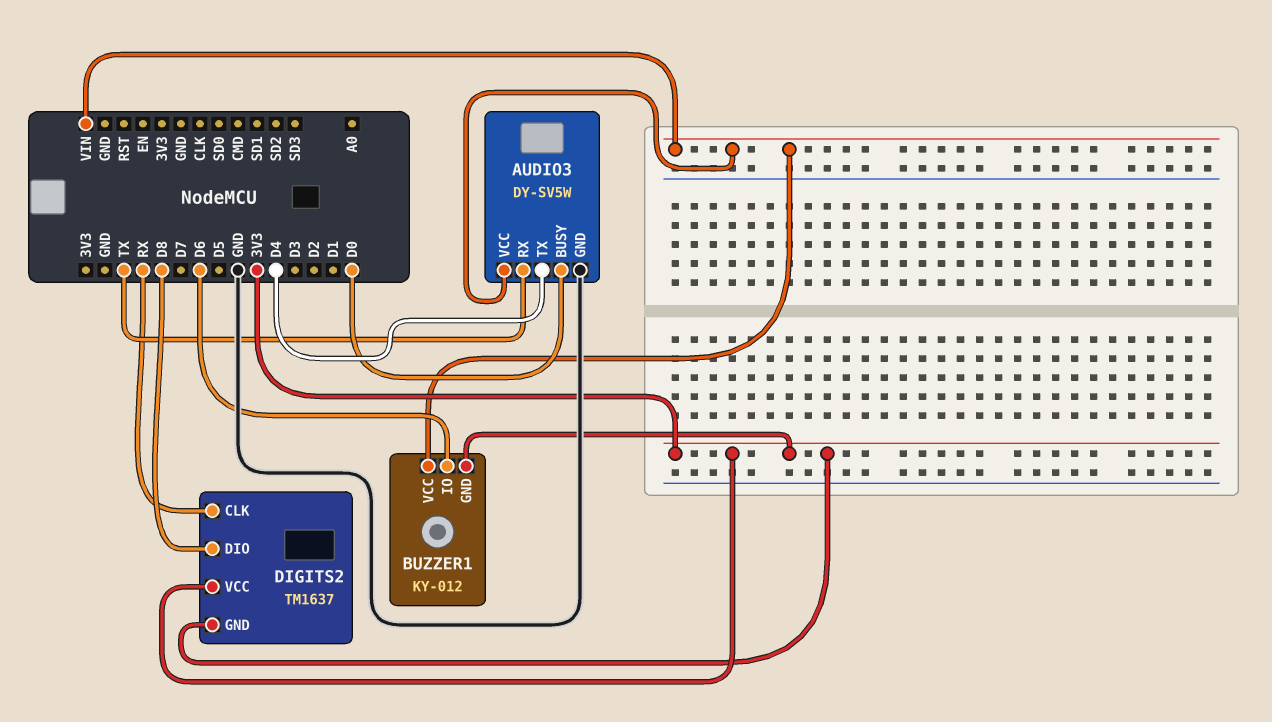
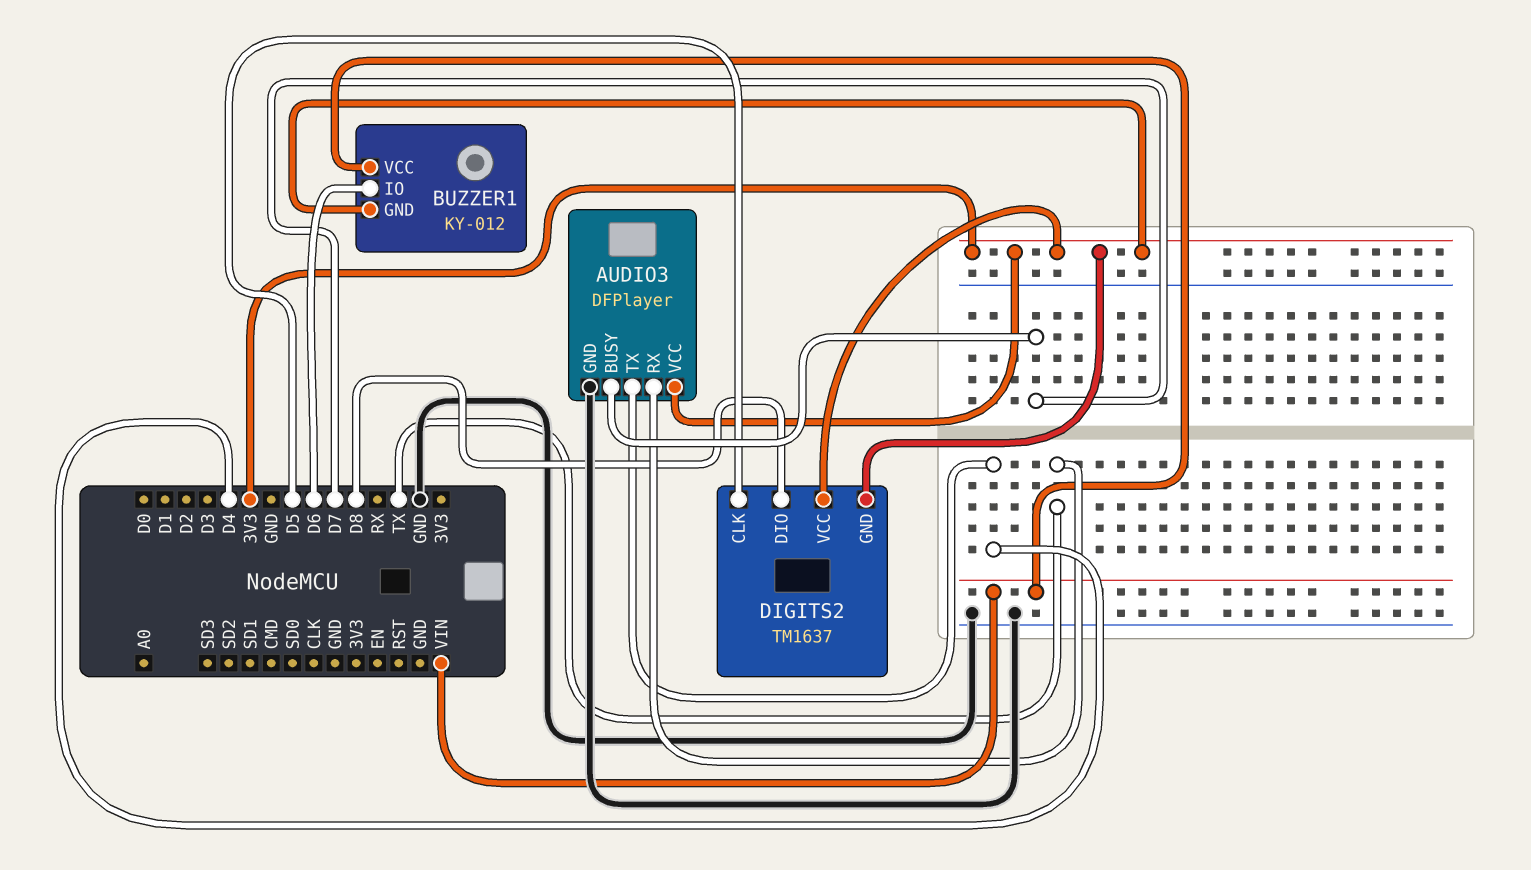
AUDIO3: DY-SV5W -> DFPlayer
AUDIO3 pin BUSY: D0 -> D7
AUDIO3 pin VCC: VIN -> 3V3
DIGITS2 pin CLK: RX -> D5

